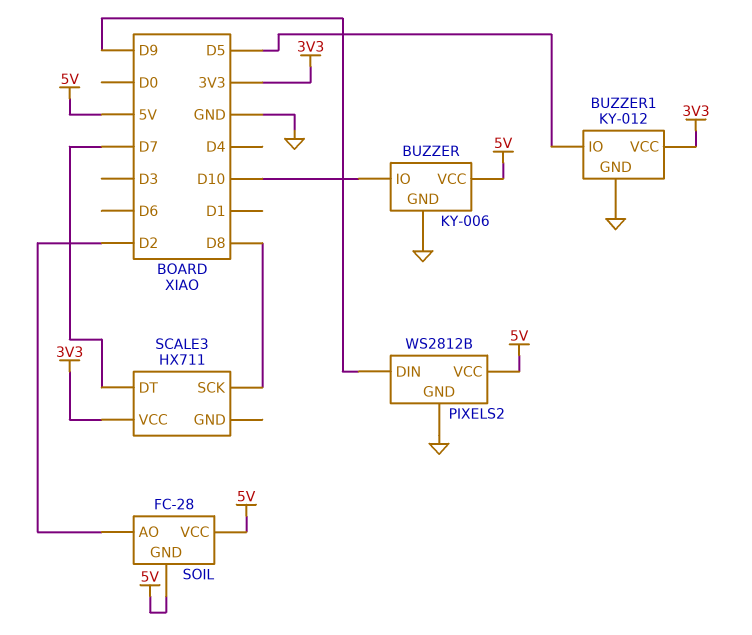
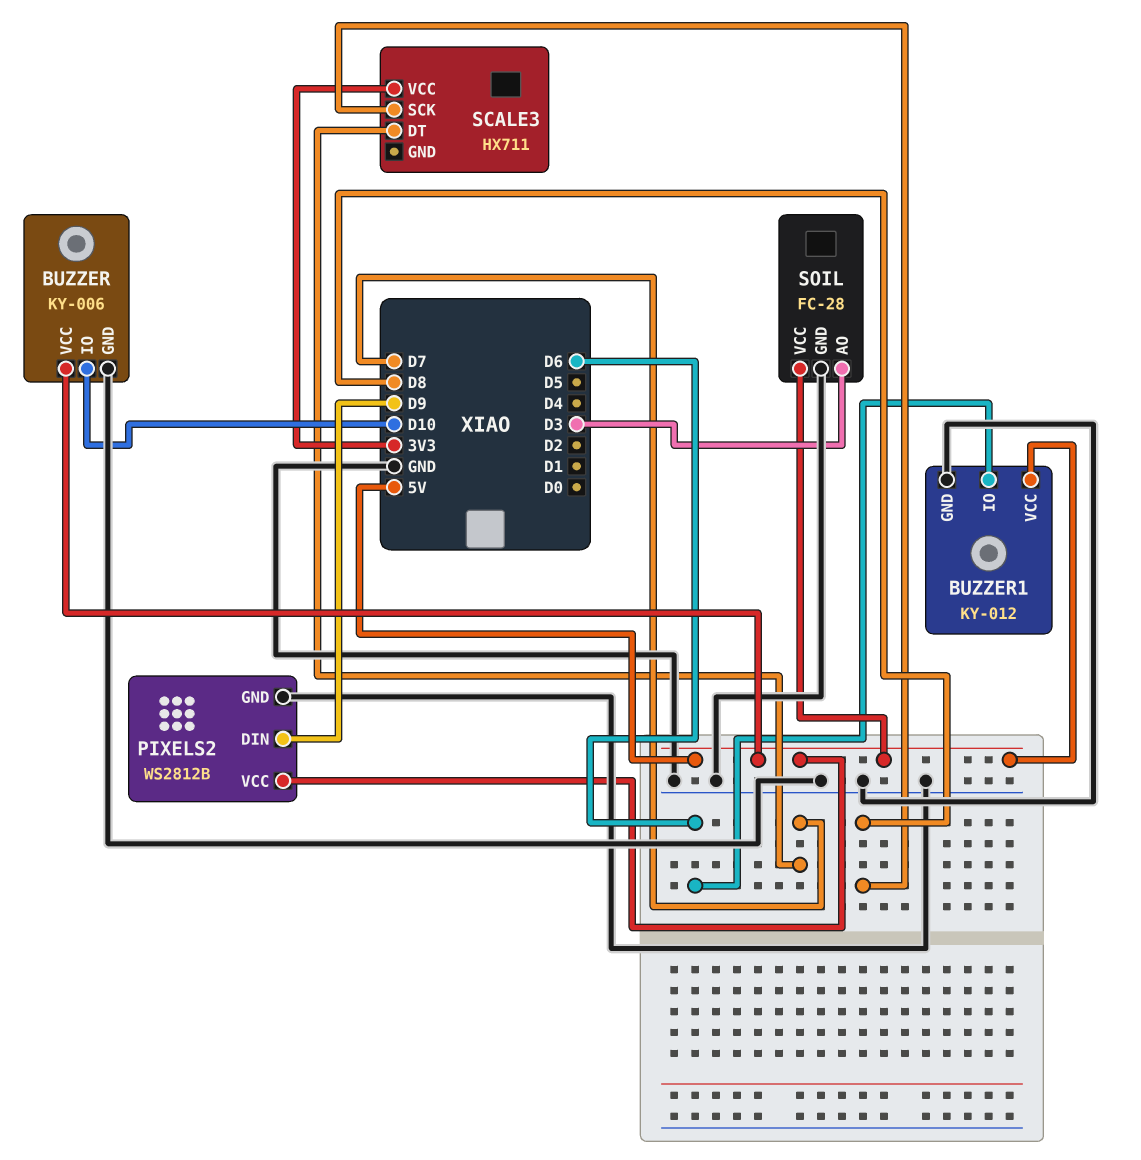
BUZZER1 pin IO: D5 -> D6
BUZZER1 pin VCC: 3V3 -> 5V
SOIL pin AO: D2 -> D3
SOIL pin GND: 5V -> GND

